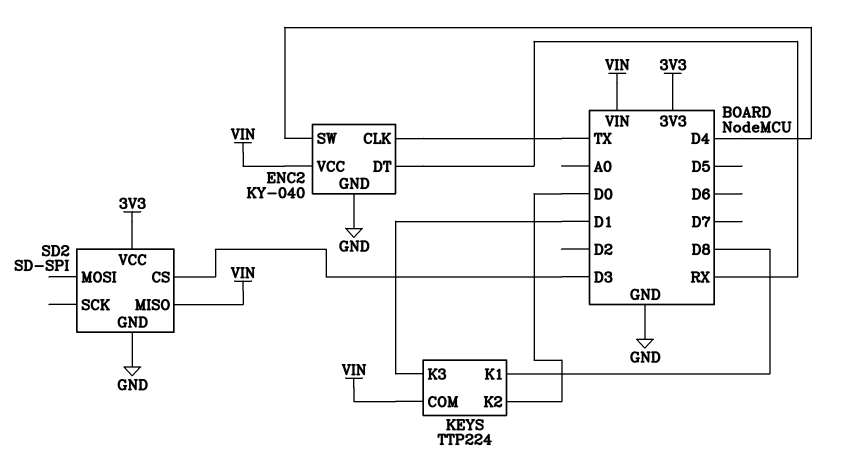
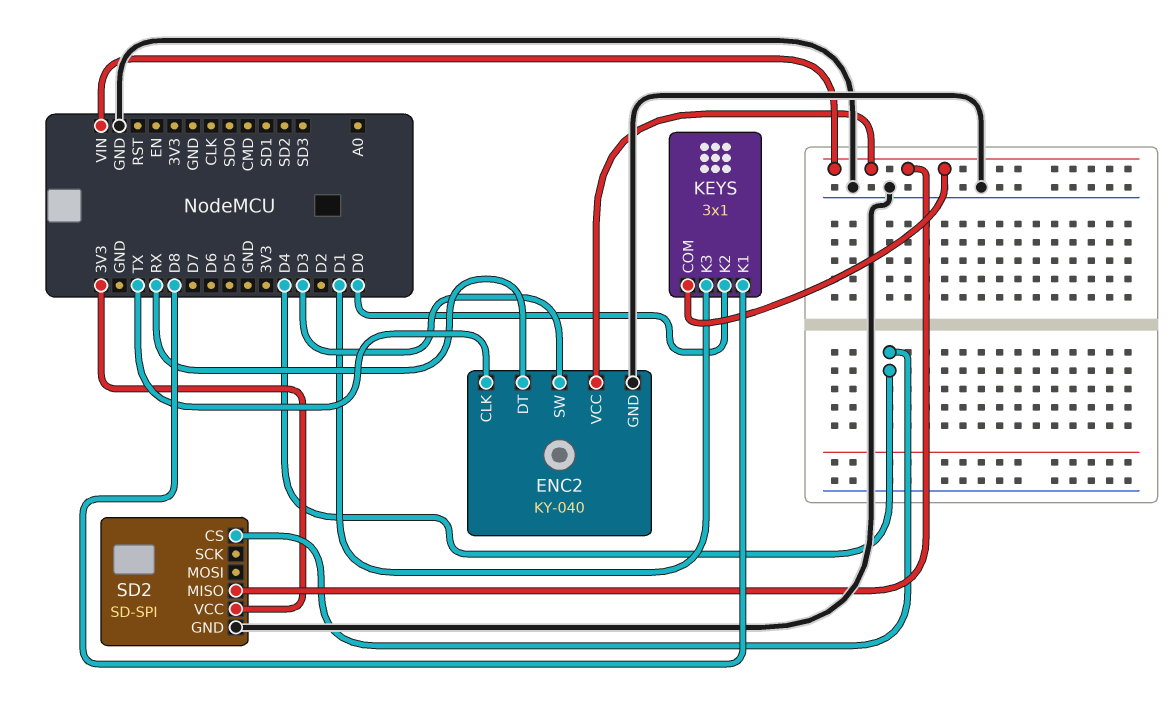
ENC2 pin SW: D4 -> D3
KEYS: TTP224 -> 3x1
SD2 pin CS: D3 -> D4

